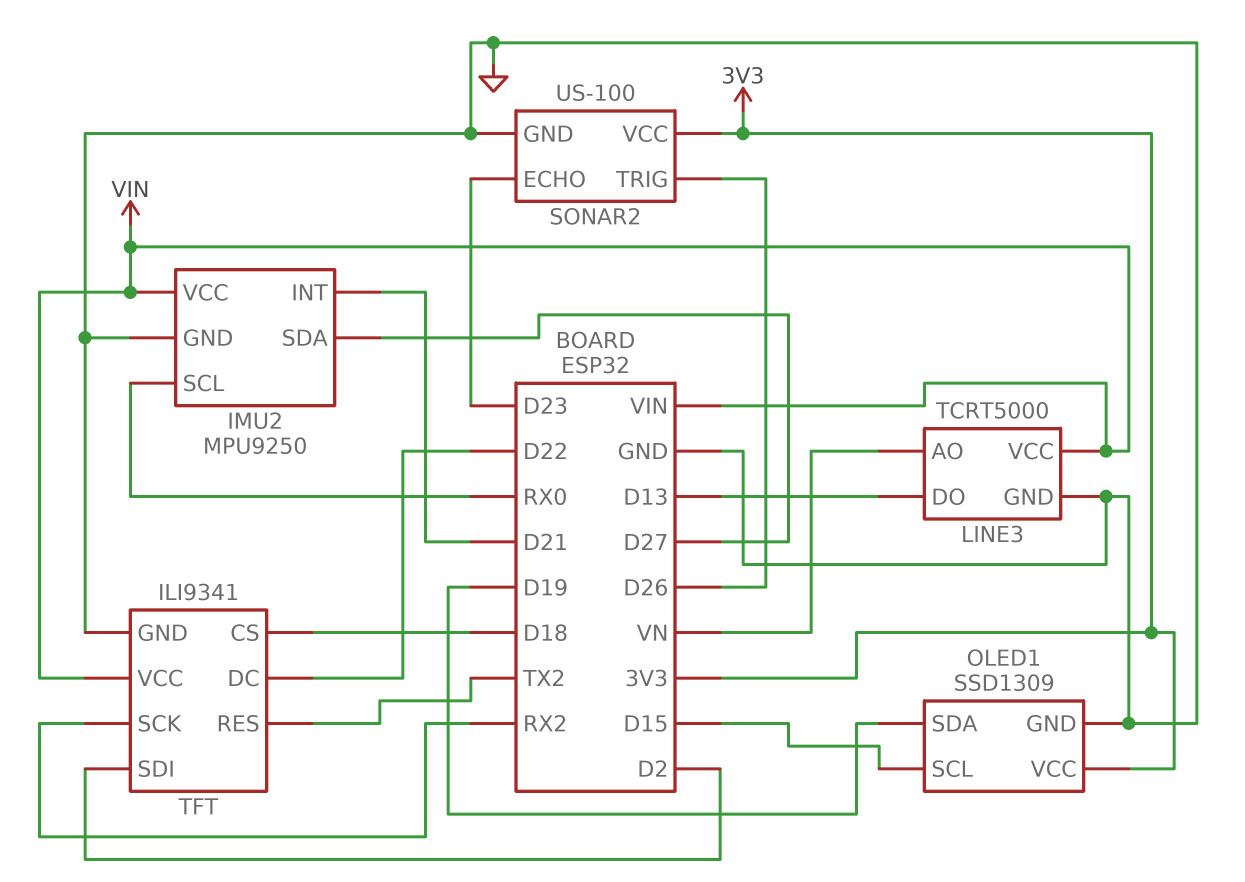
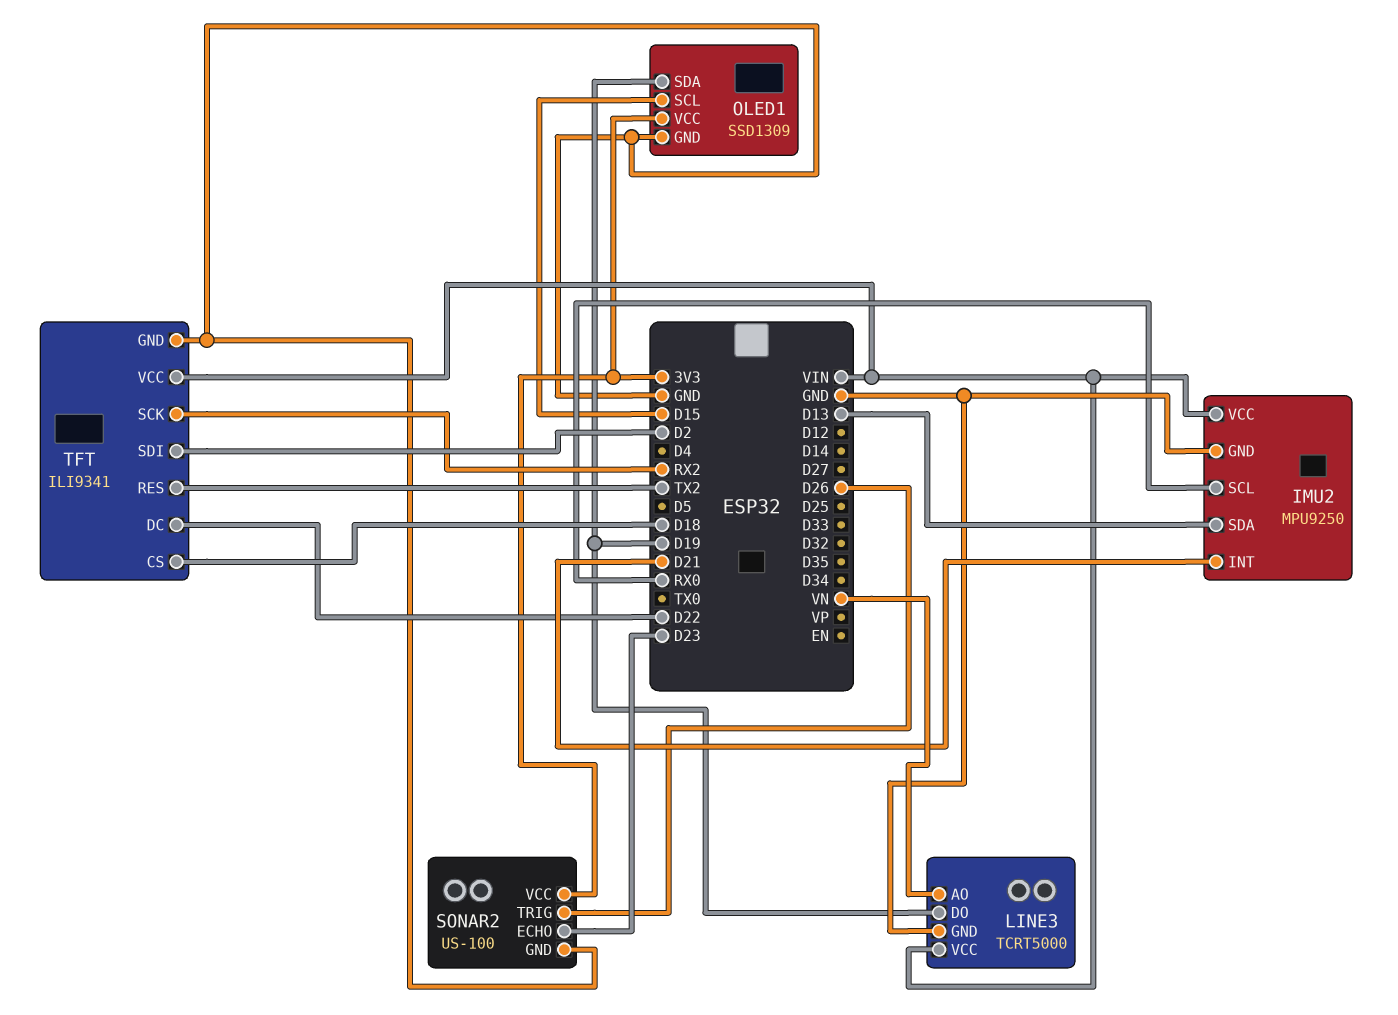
IMU2 pin SDA: D27 -> D13
LINE3 pin DO: D13 -> D19

